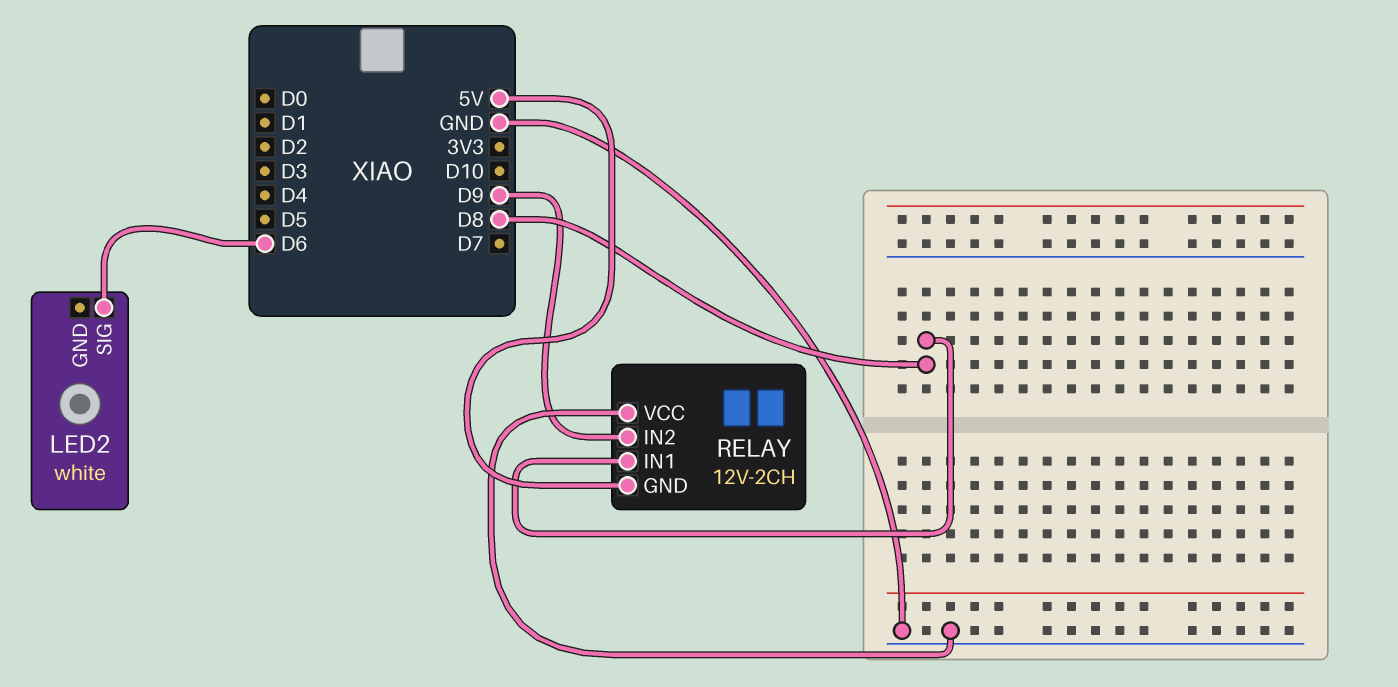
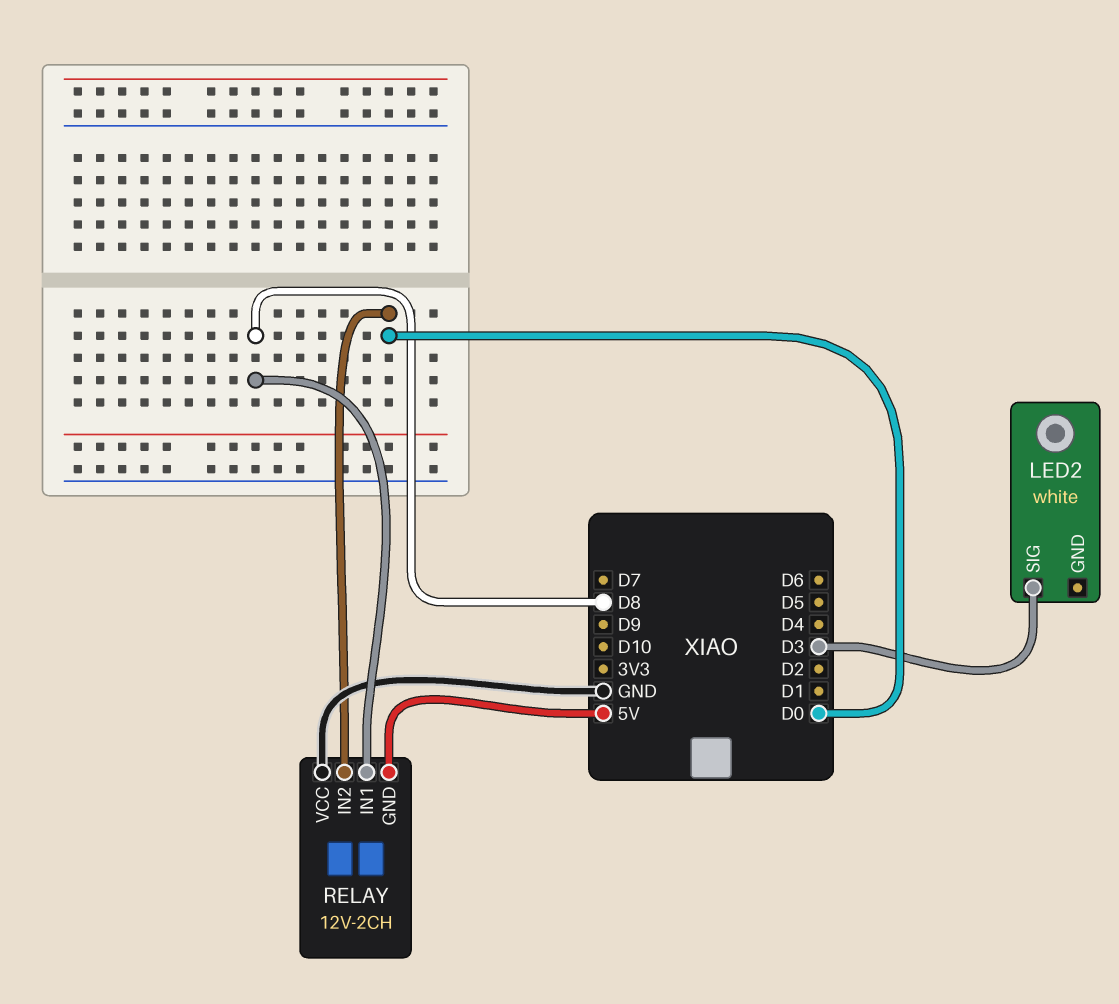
LED2 pin SIG: D6 -> D3
RELAY pin IN2: D9 -> D0

